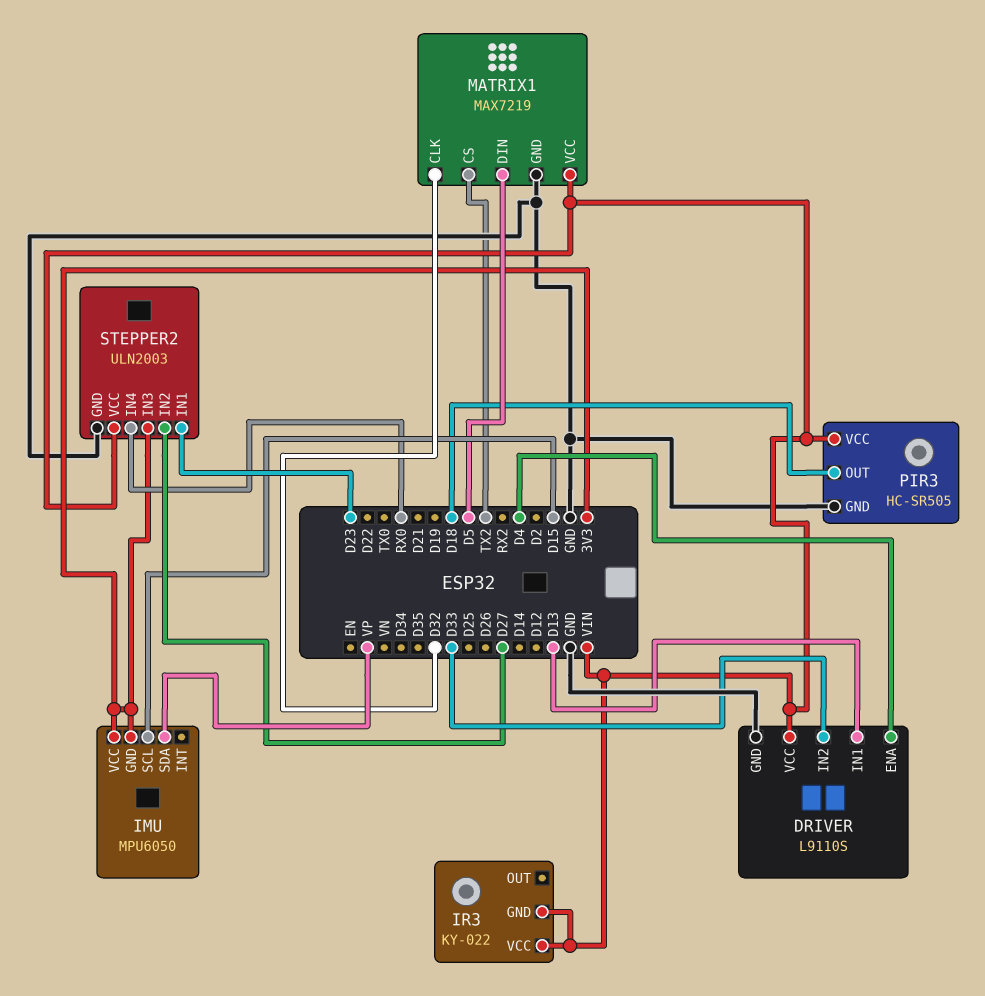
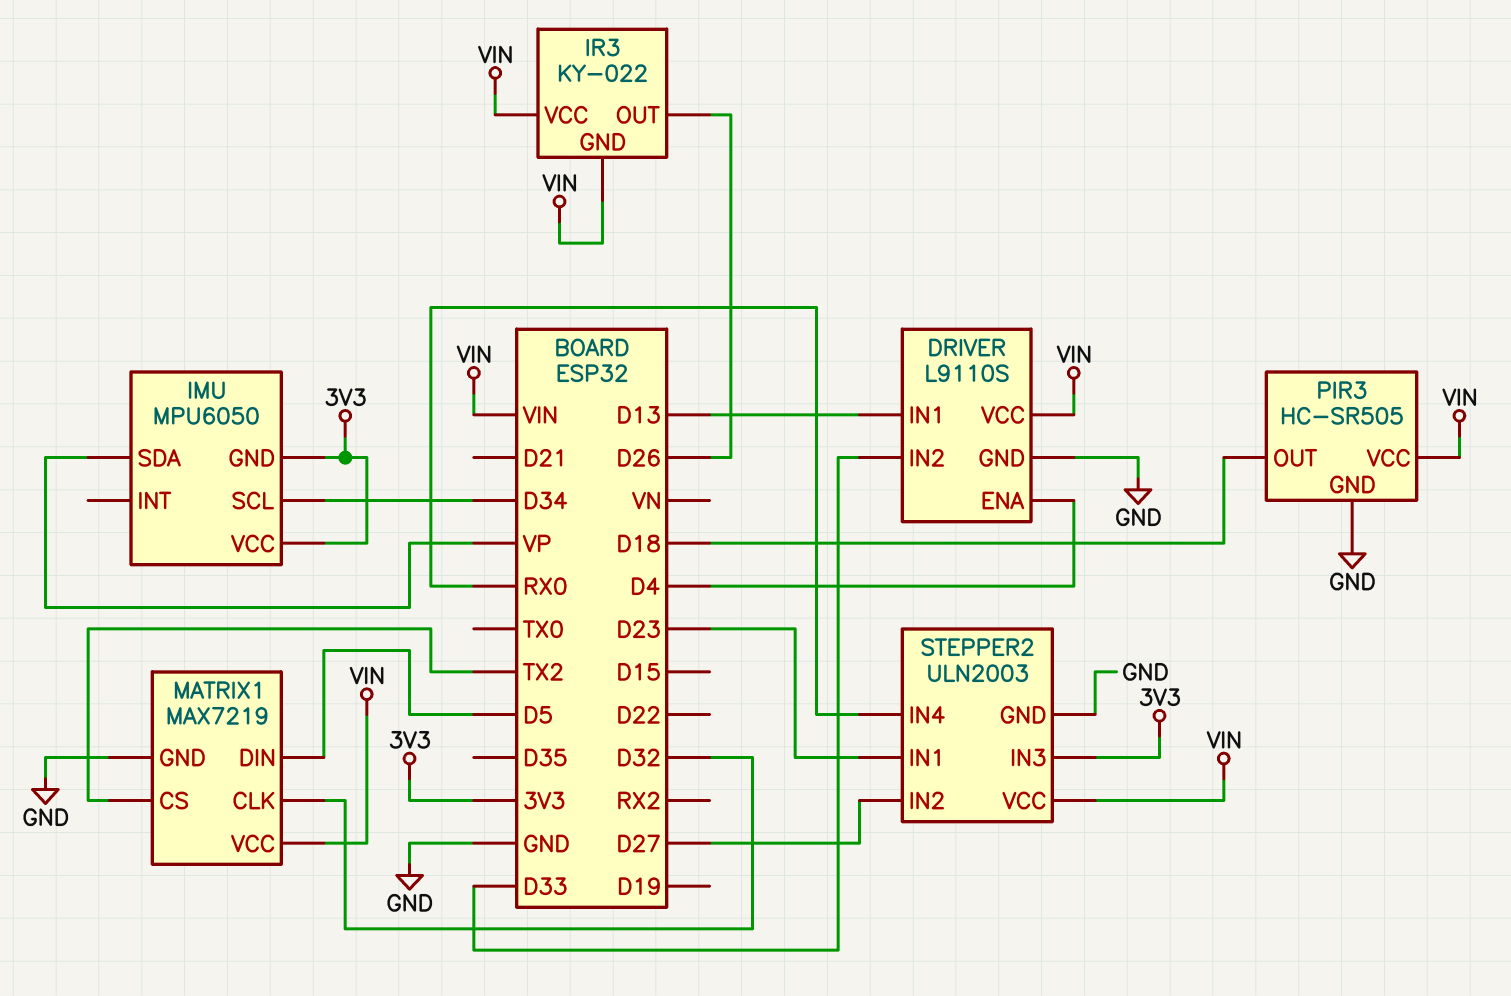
IMU pin SCL: D15 -> D34
IR3 pin OUT: none -> D26

